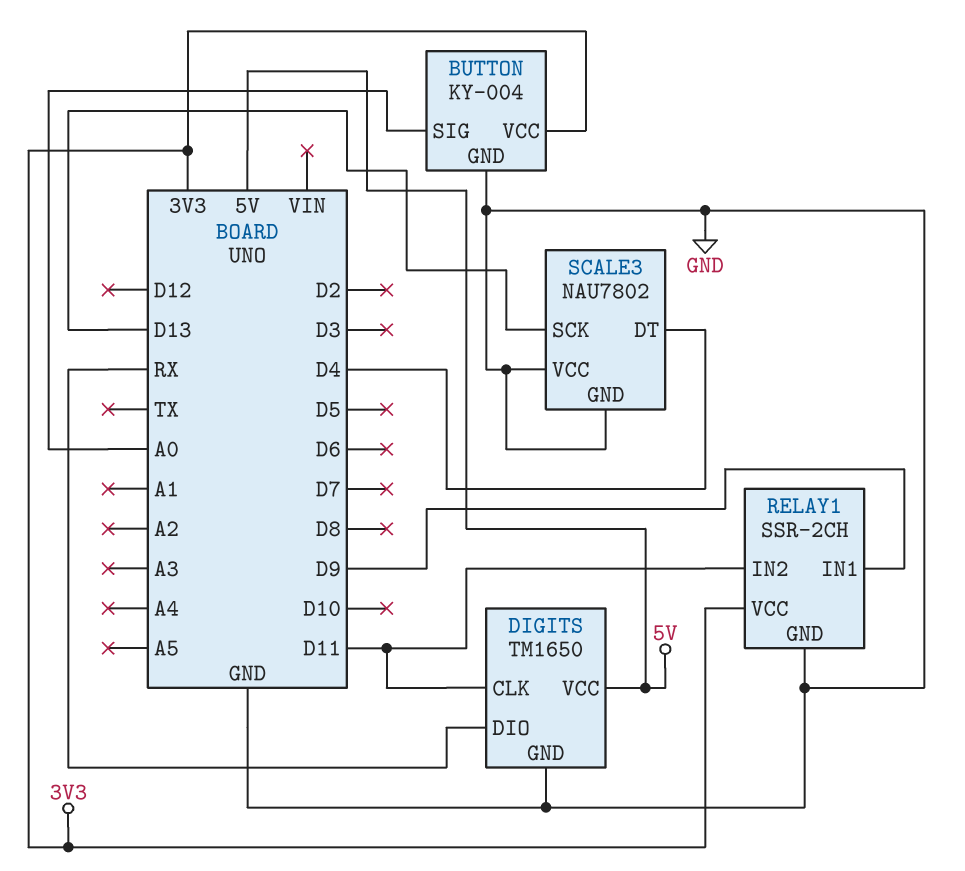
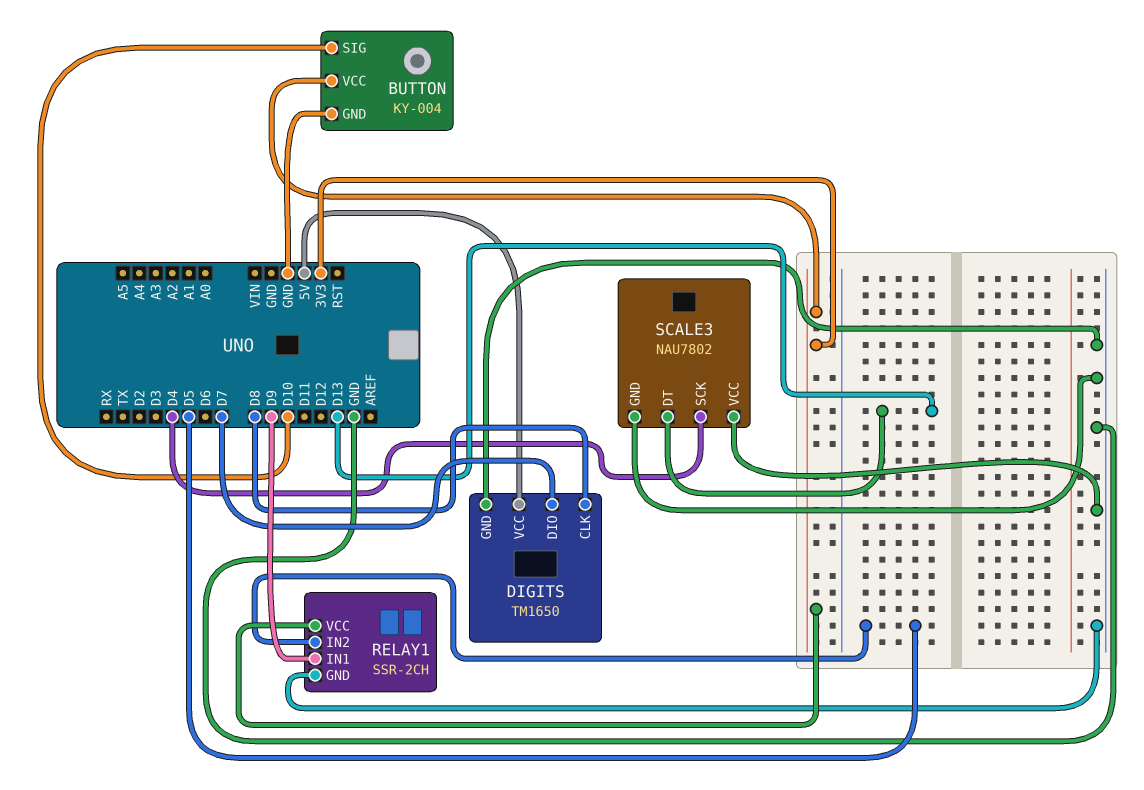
BUTTON pin SIG: A0 -> D10
DIGITS pin CLK: D11 -> D8
DIGITS pin DIO: RX -> D7
RELAY1 pin IN2: D11 -> D5
SCALE3 pin DT: D4 -> D13
SCALE3 pin SCK: D13 -> D4

